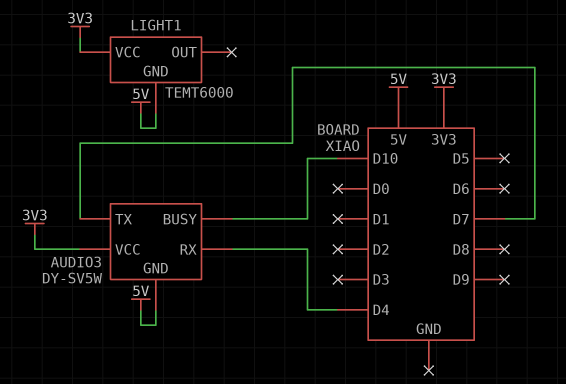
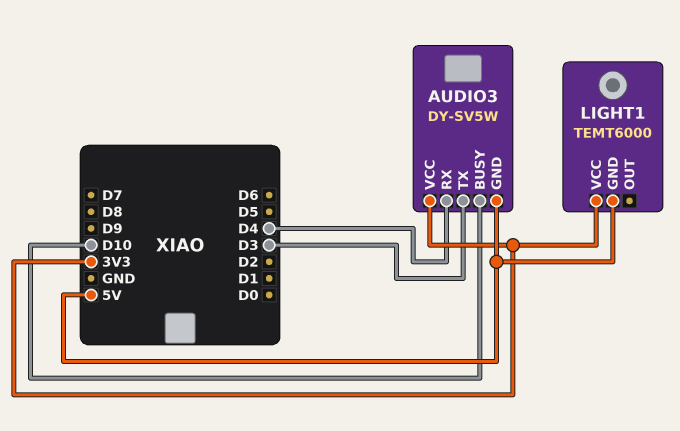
AUDIO3 pin TX: D7 -> D3

